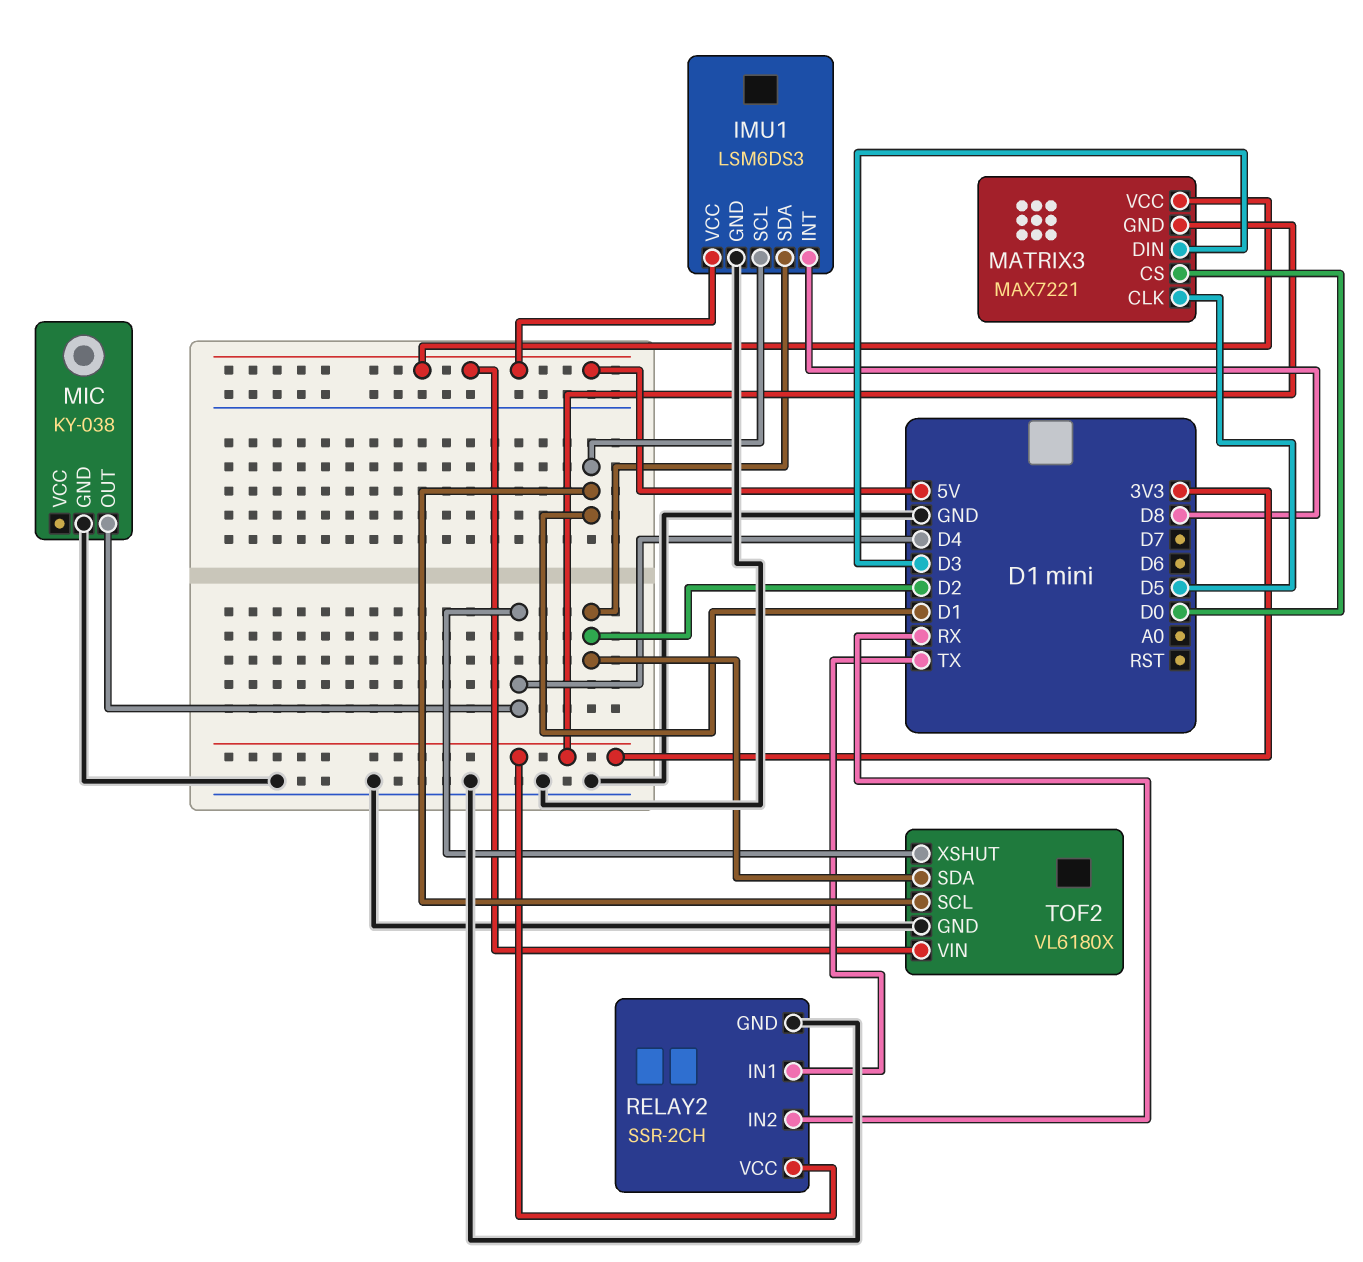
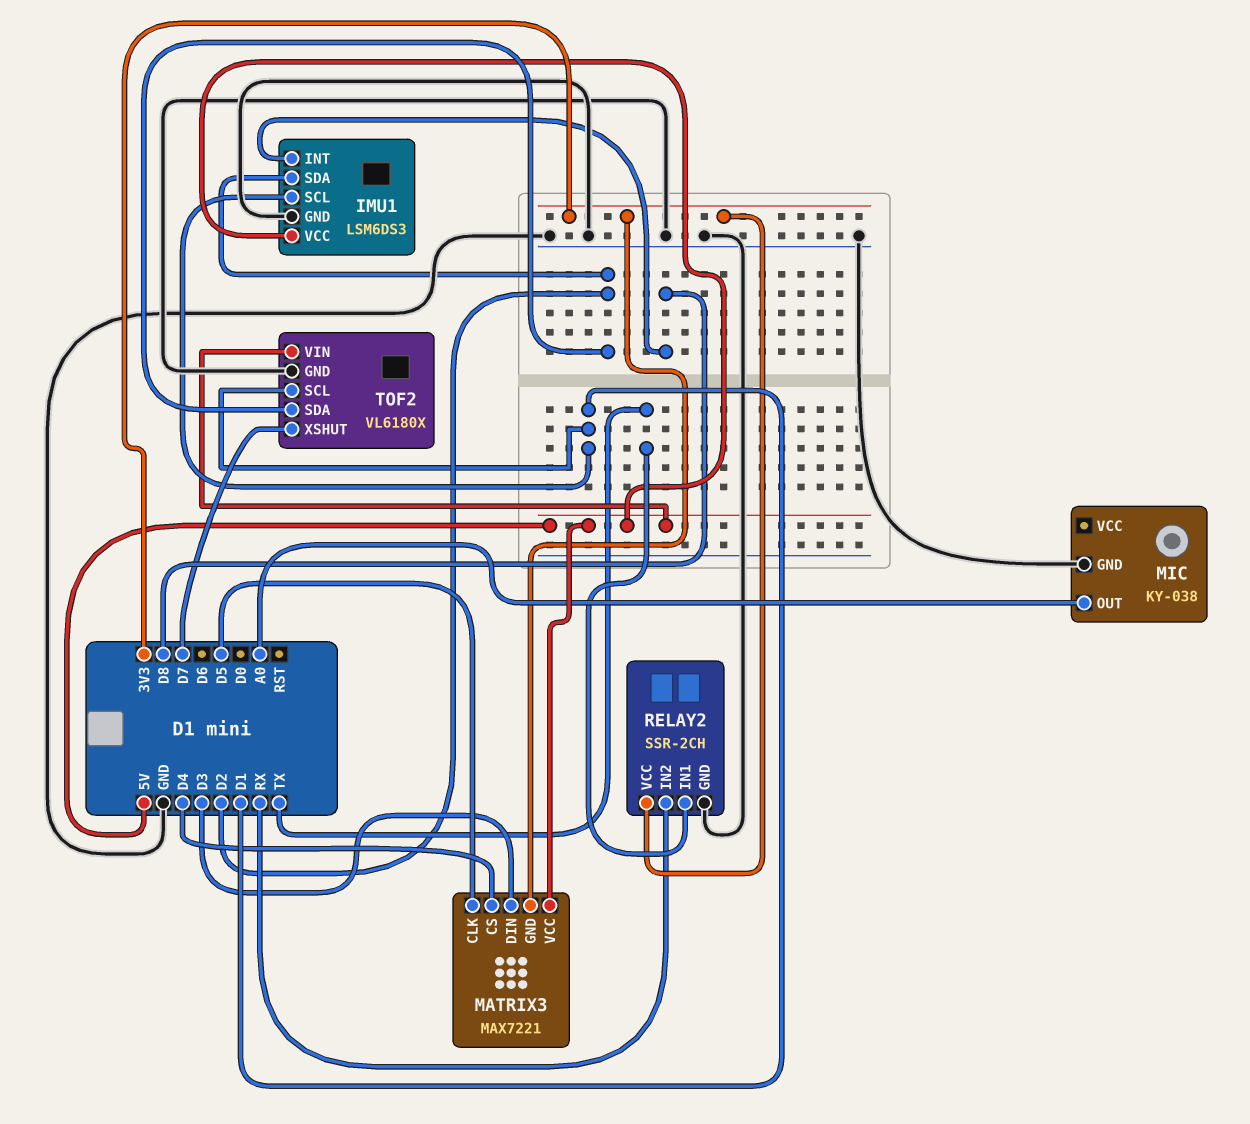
MATRIX3 pin CS: D0 -> D4
MIC pin OUT: D4 -> A0
TOF2 pin XSHUT: D4 -> D7

